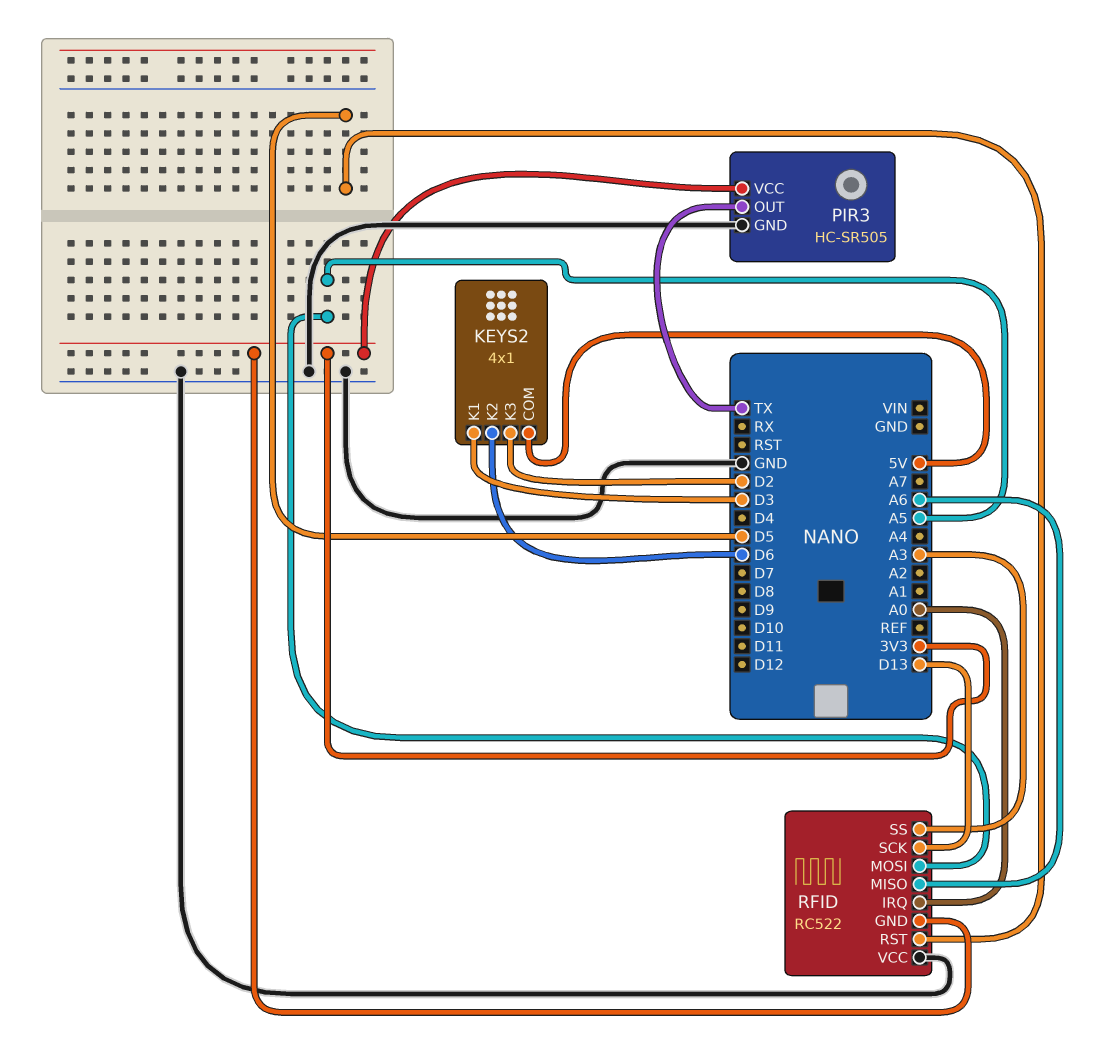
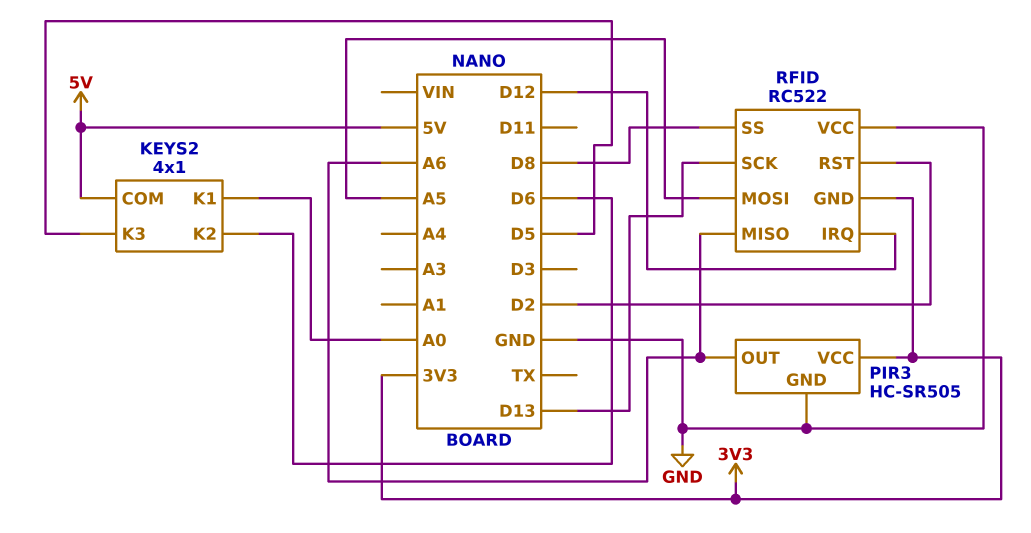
KEYS2 pin K1: D3 -> A0
KEYS2 pin K3: D2 -> D5
PIR3 pin OUT: TX -> A6
RFID pin IRQ: A0 -> D12
RFID pin RST: D5 -> D2
RFID pin SS: A3 -> D8

